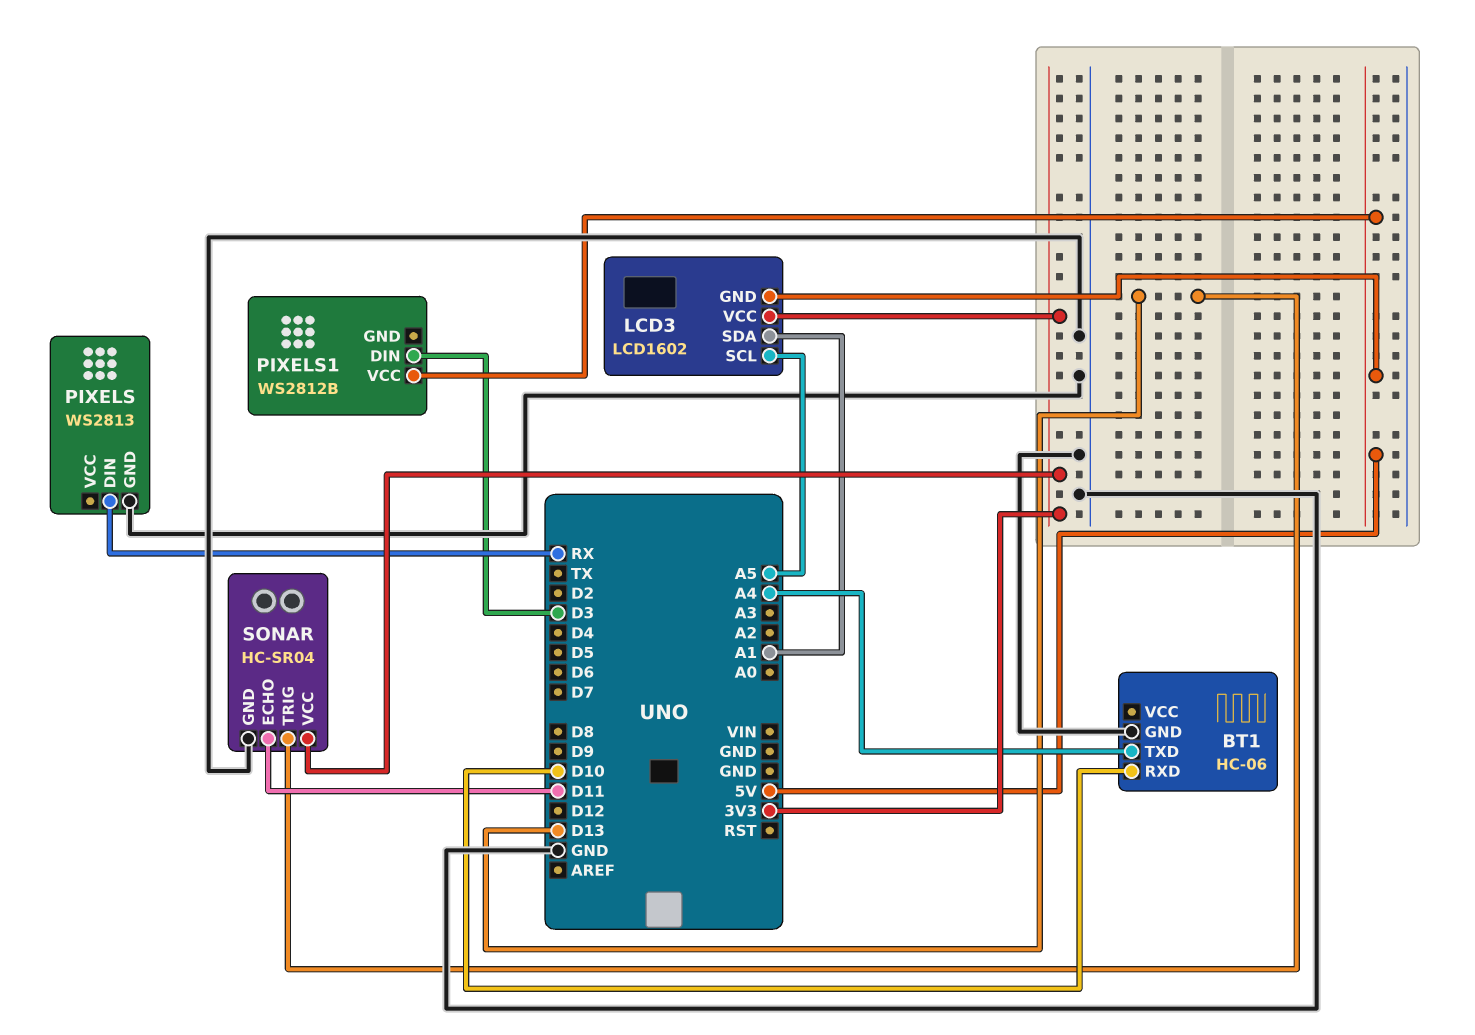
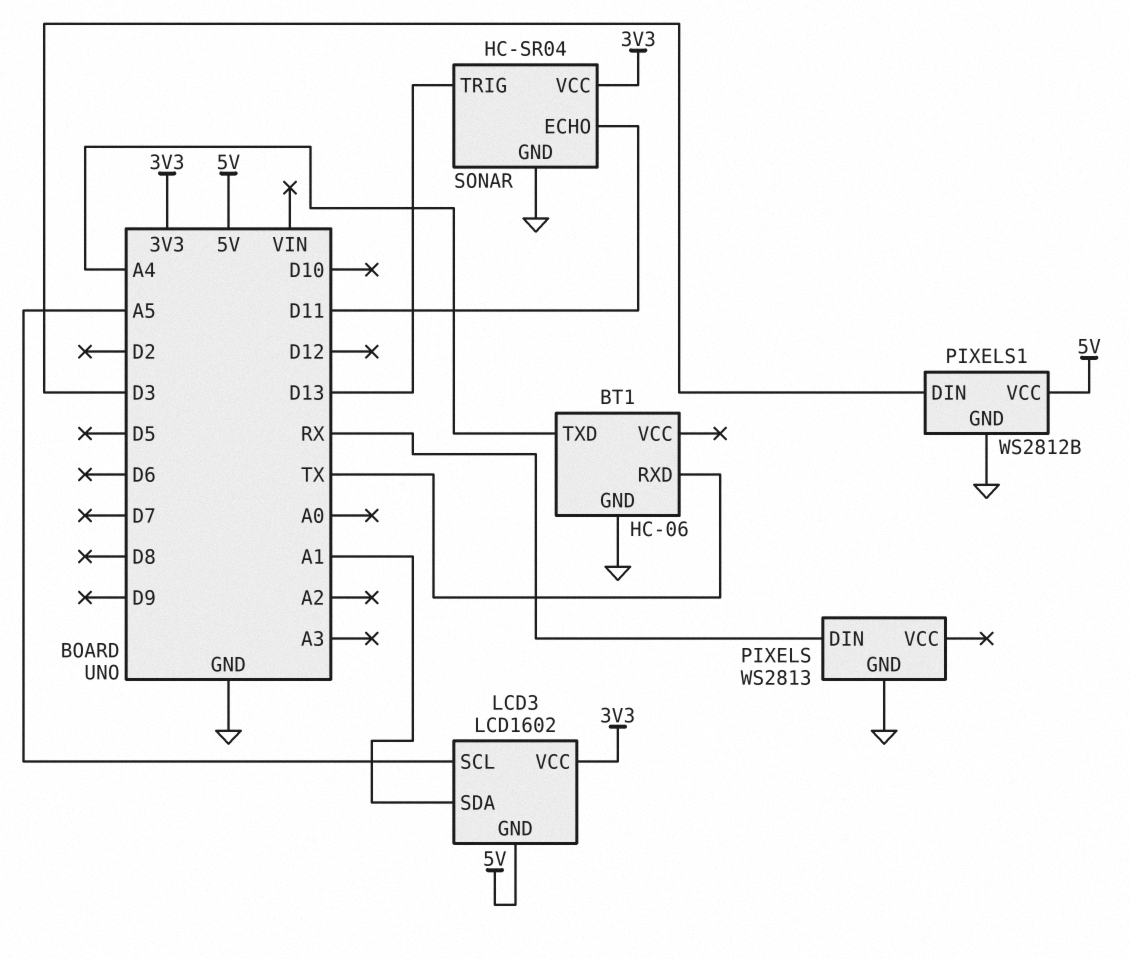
BT1 pin RXD: D10 -> TX
PIXELS1 pin GND: none -> GND

